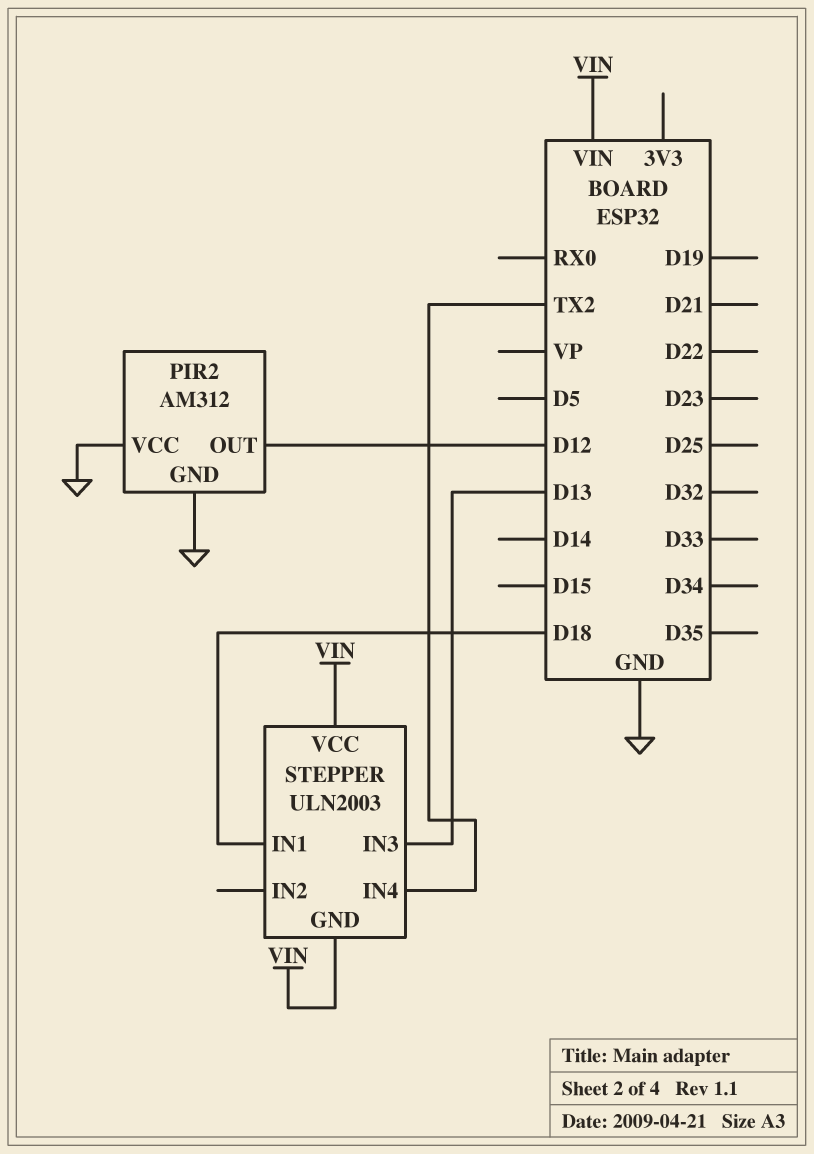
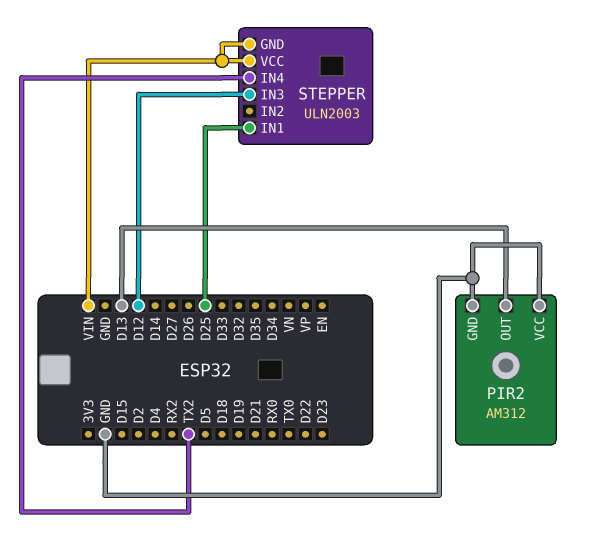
PIR2 pin OUT: D12 -> D13
STEPPER pin IN1: D18 -> D25
STEPPER pin IN3: D13 -> D12

